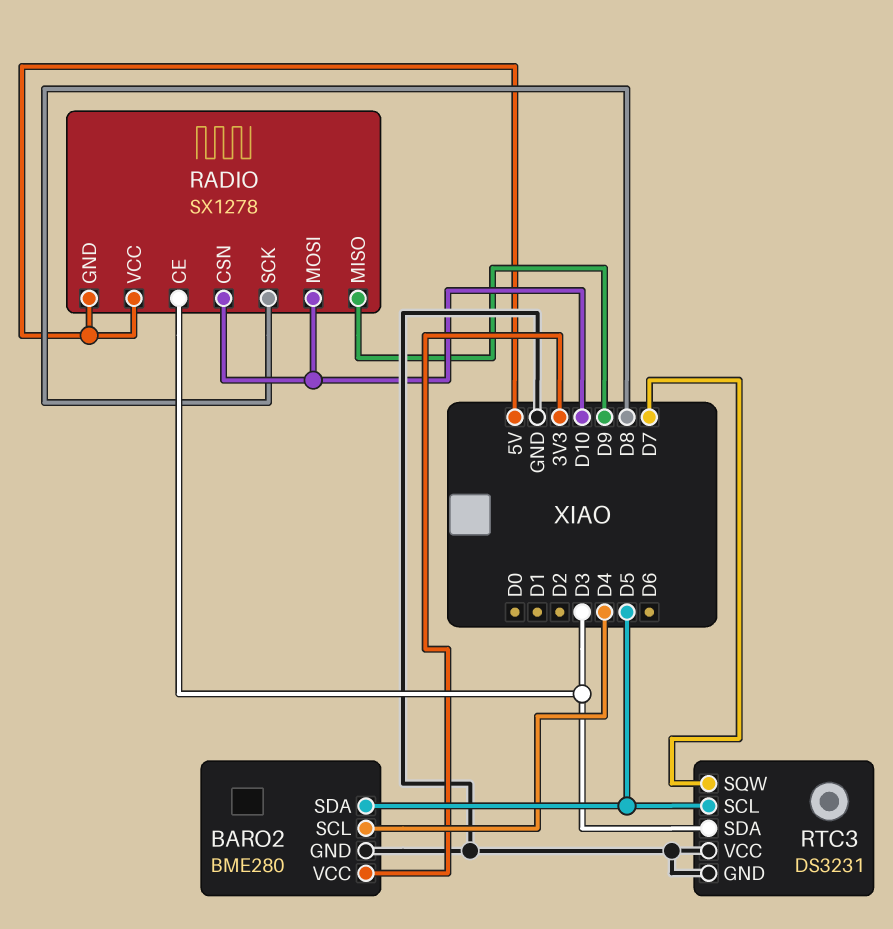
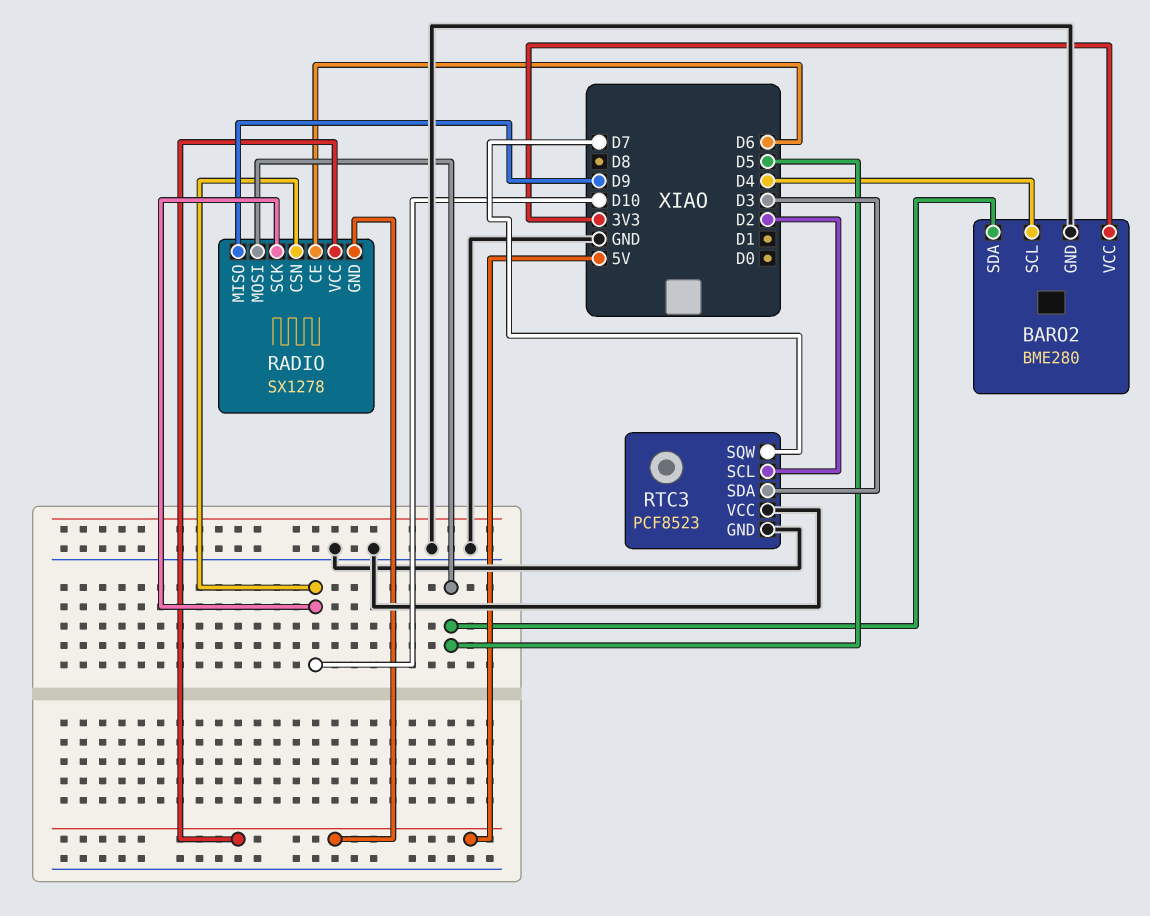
RADIO pin CE: D3 -> D6
RADIO pin MOSI: D10 -> D5
RADIO pin SCK: D8 -> D10
RTC3: DS3231 -> PCF8523
RTC3 pin SCL: D5 -> D2

